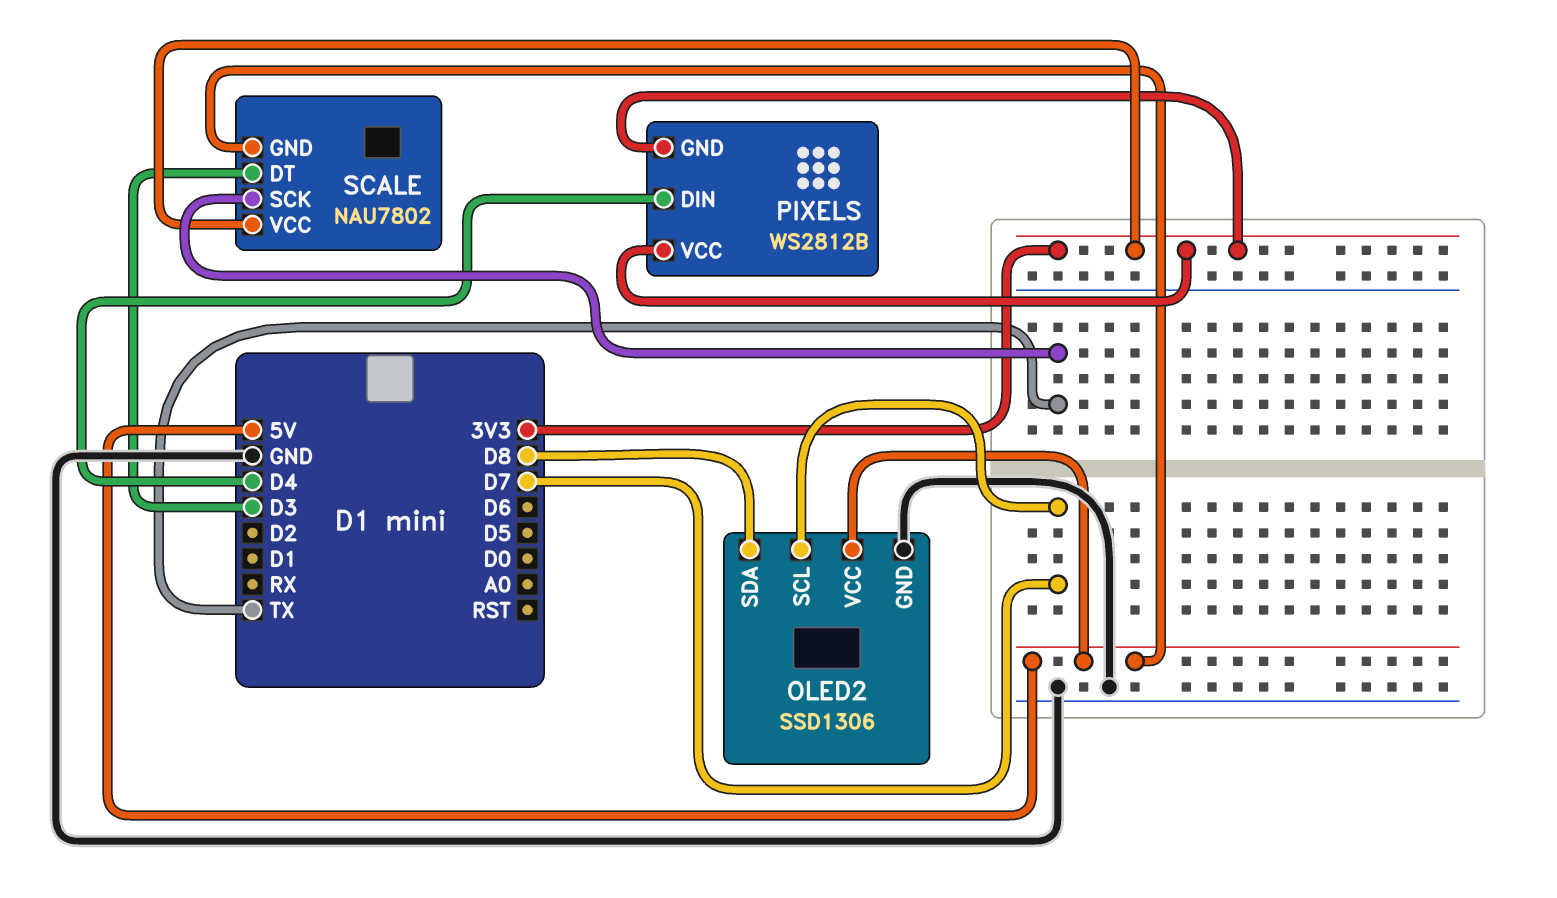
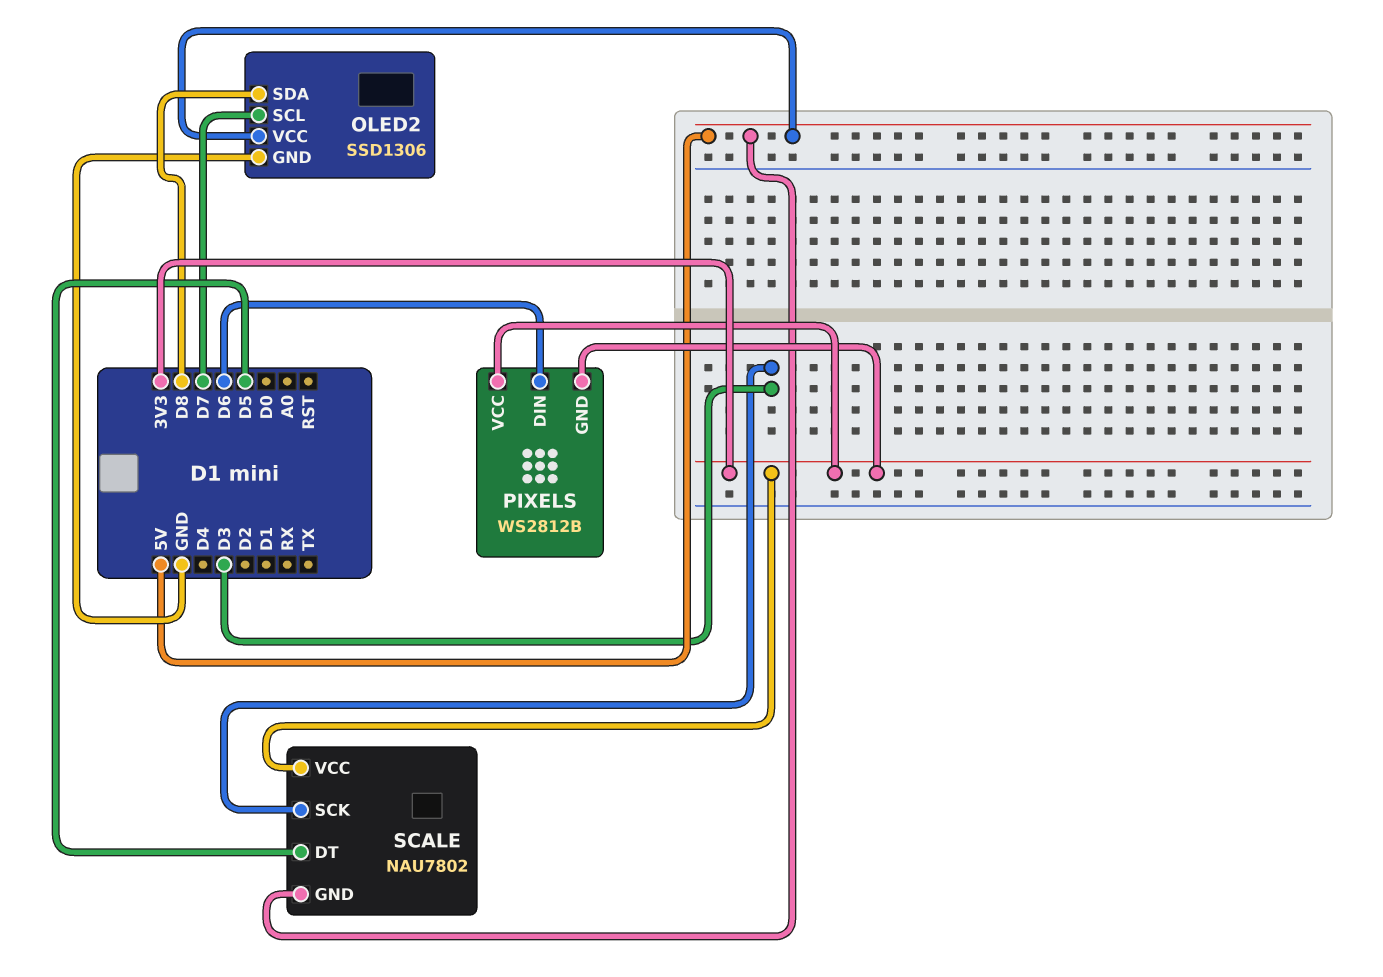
PIXELS pin DIN: D4 -> D6
SCALE pin DT: D3 -> D5
SCALE pin SCK: TX -> D3

